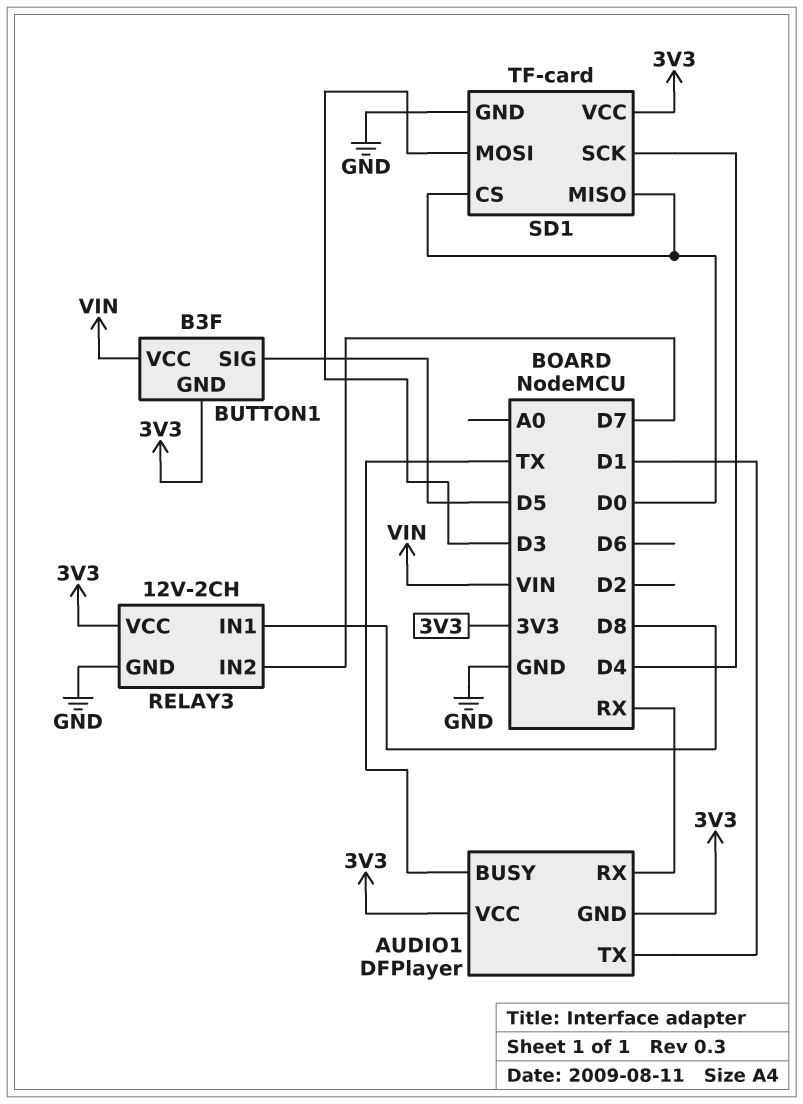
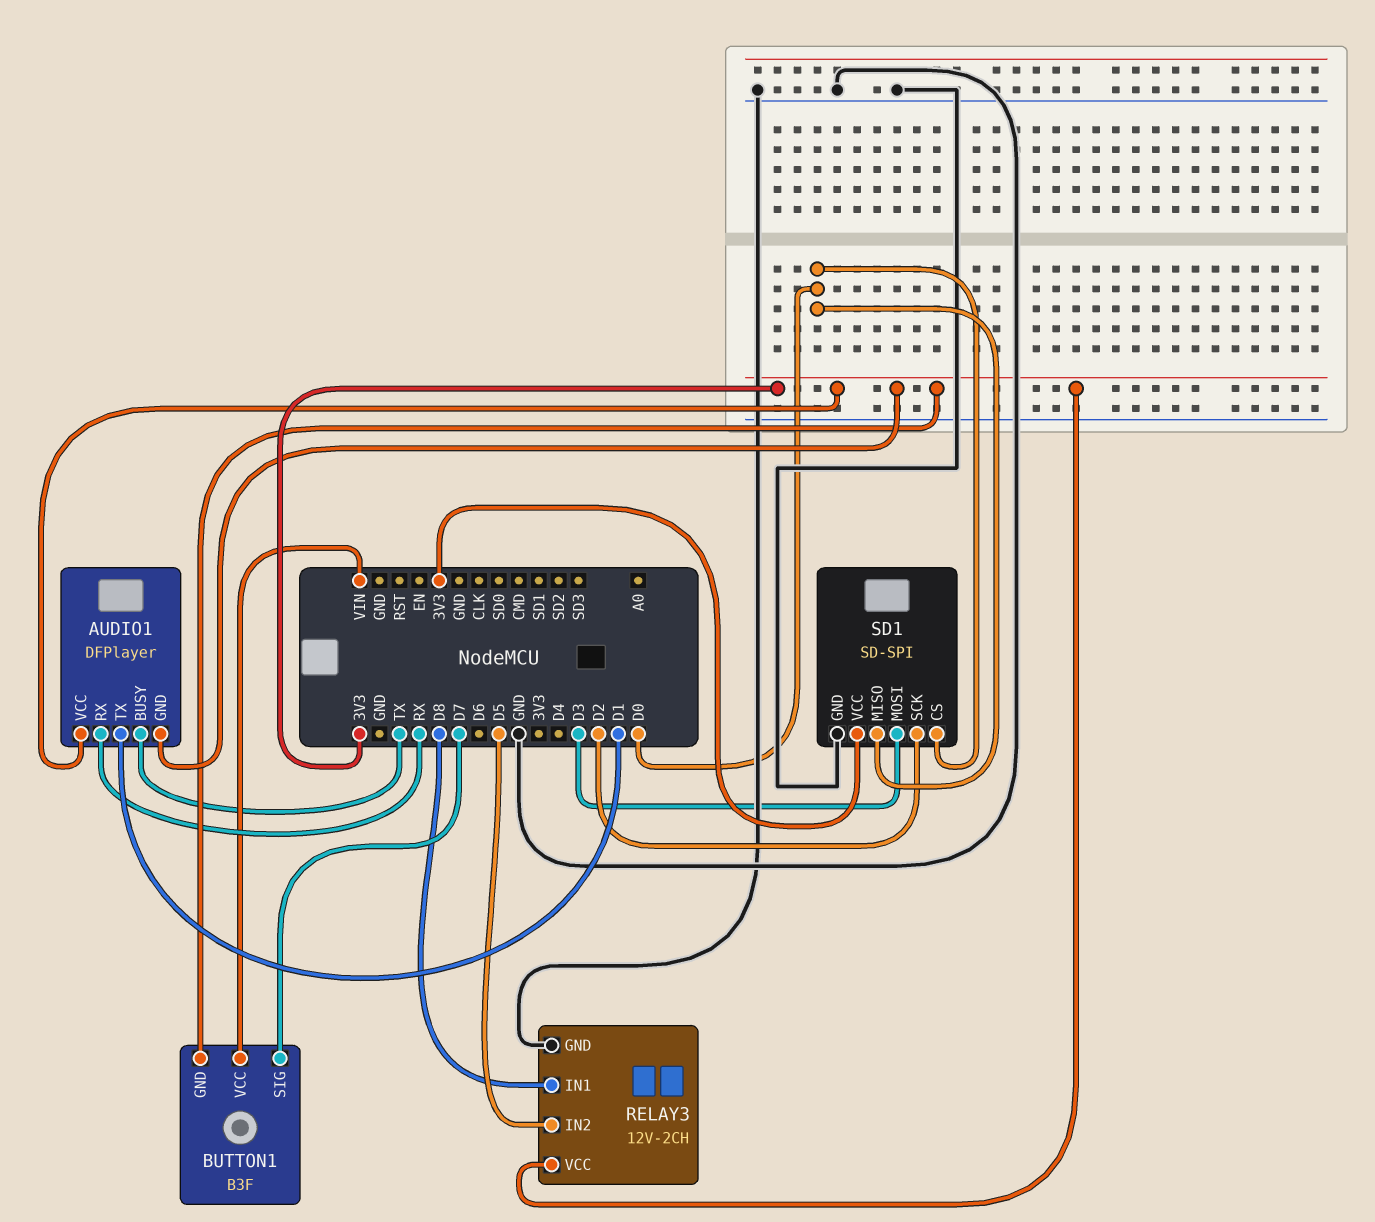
BUTTON1 pin SIG: D5 -> D7
RELAY3 pin IN2: D7 -> D5
SD1: TF-card -> SD-SPI
SD1 pin SCK: D4 -> D2

